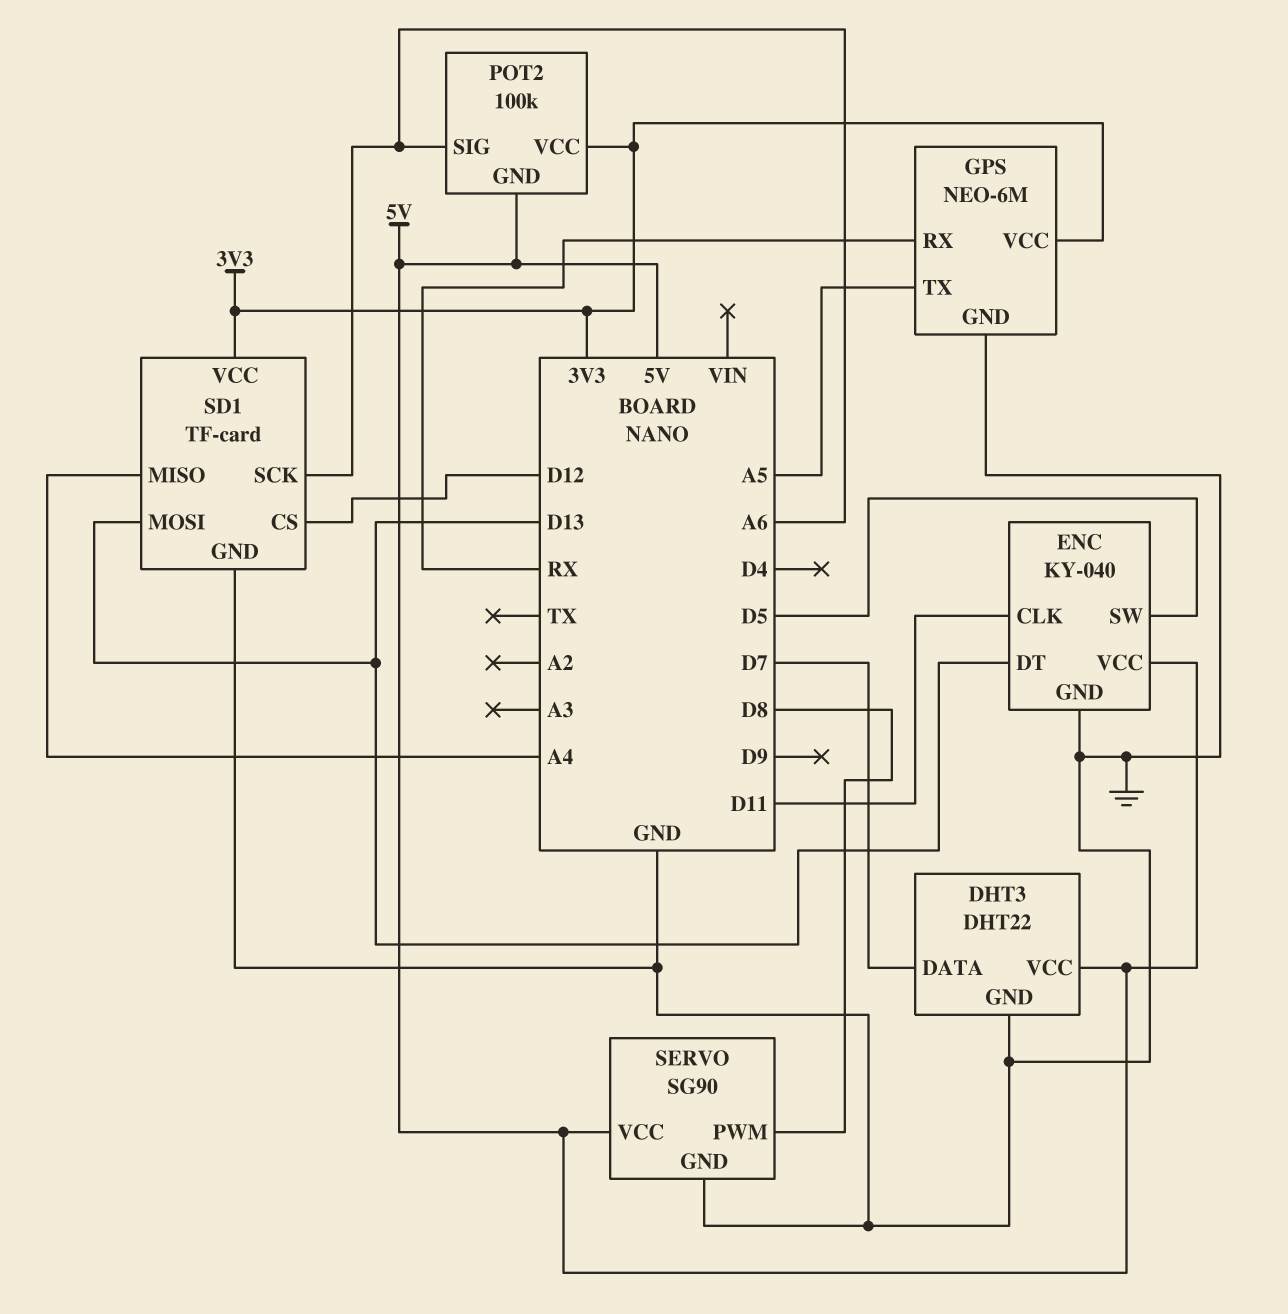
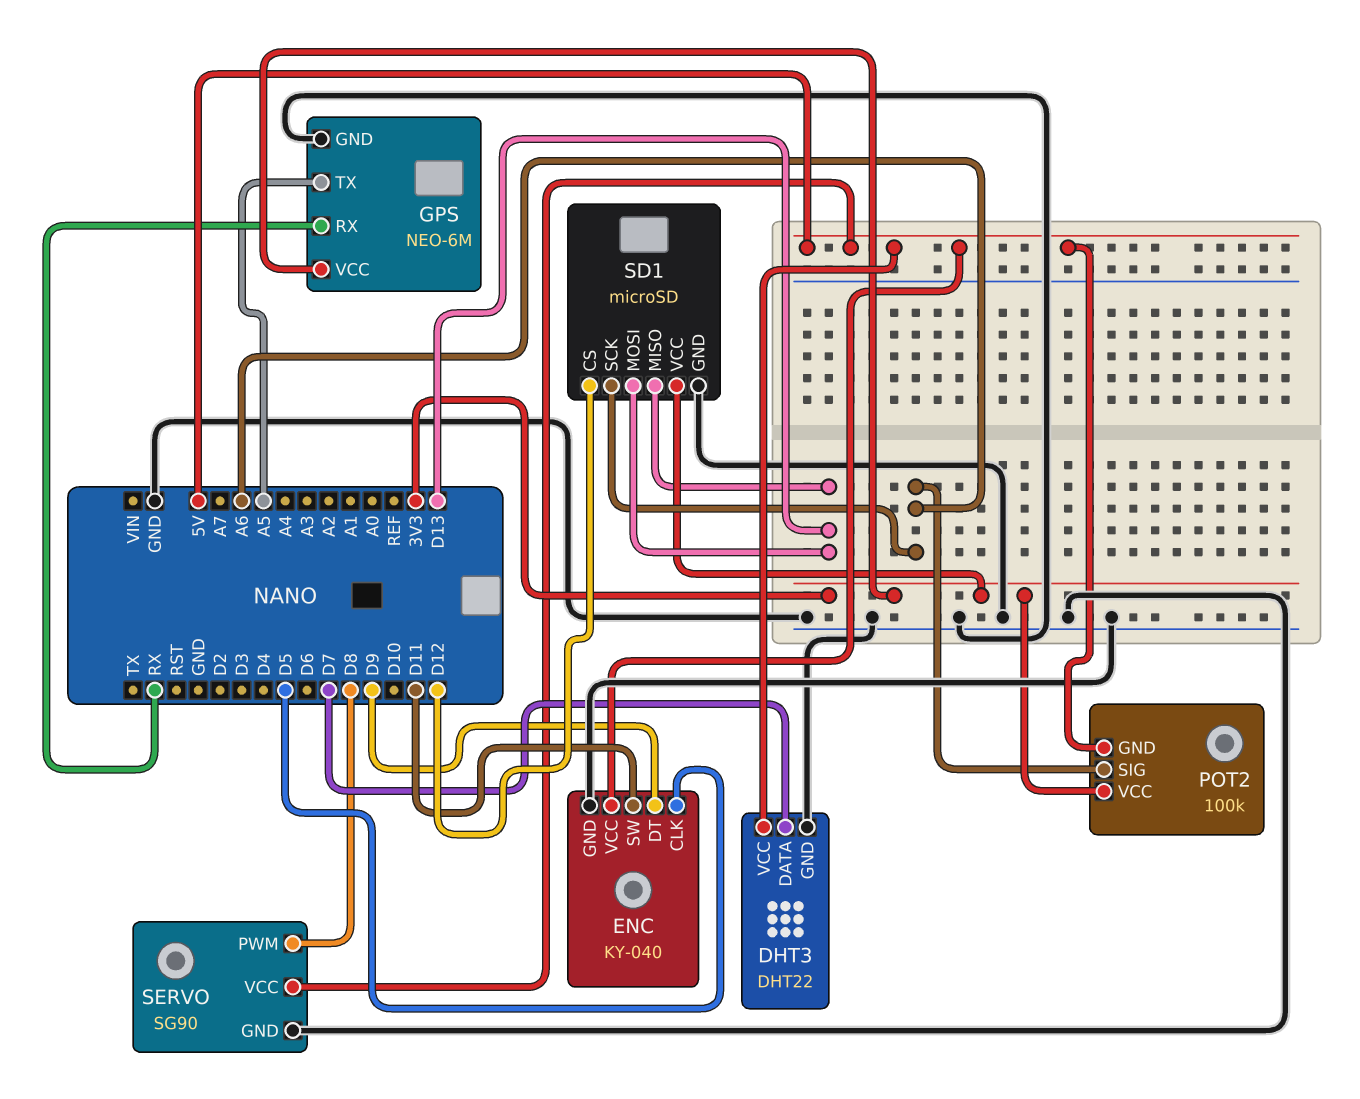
ENC pin CLK: D11 -> D5
ENC pin DT: D13 -> D9
ENC pin SW: D5 -> D11
SD1: TF-card -> microSD
SD1 pin MISO: A4 -> D13

